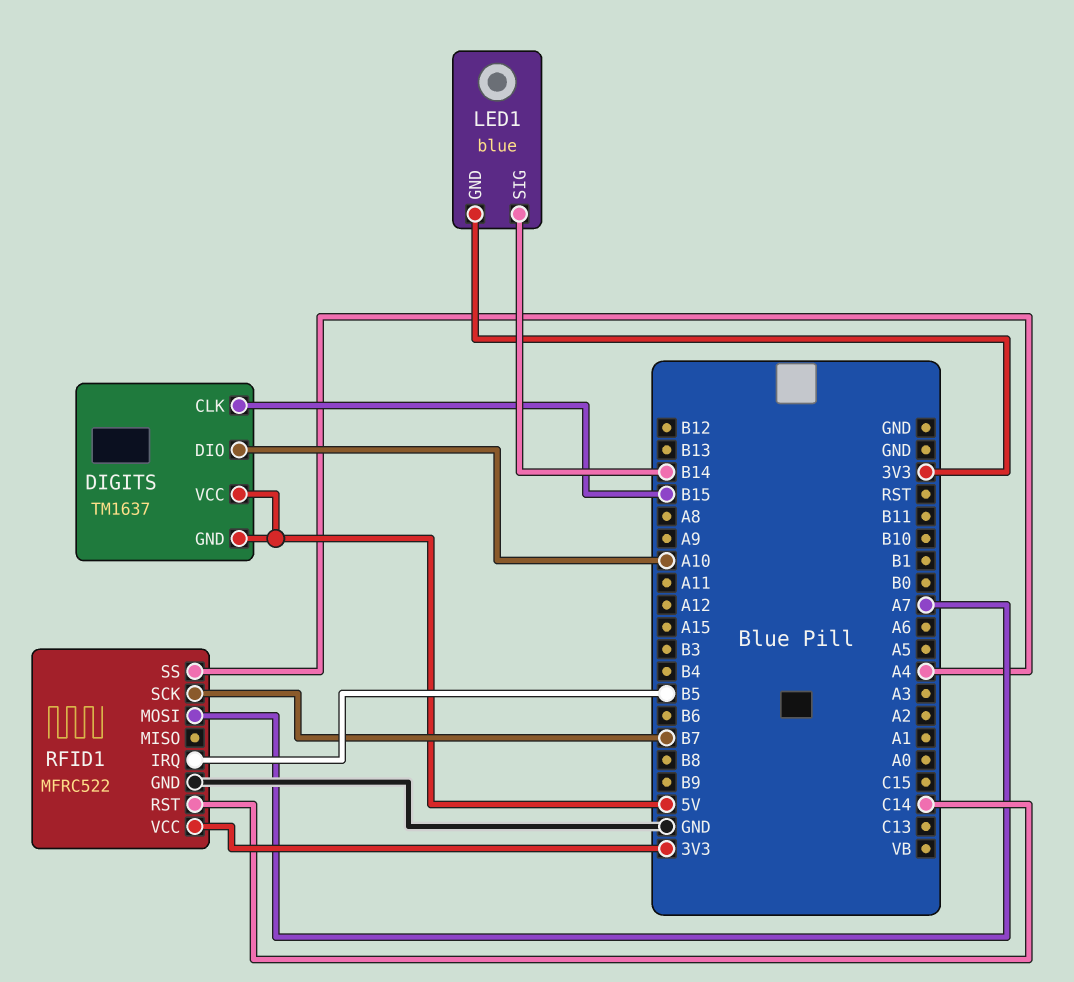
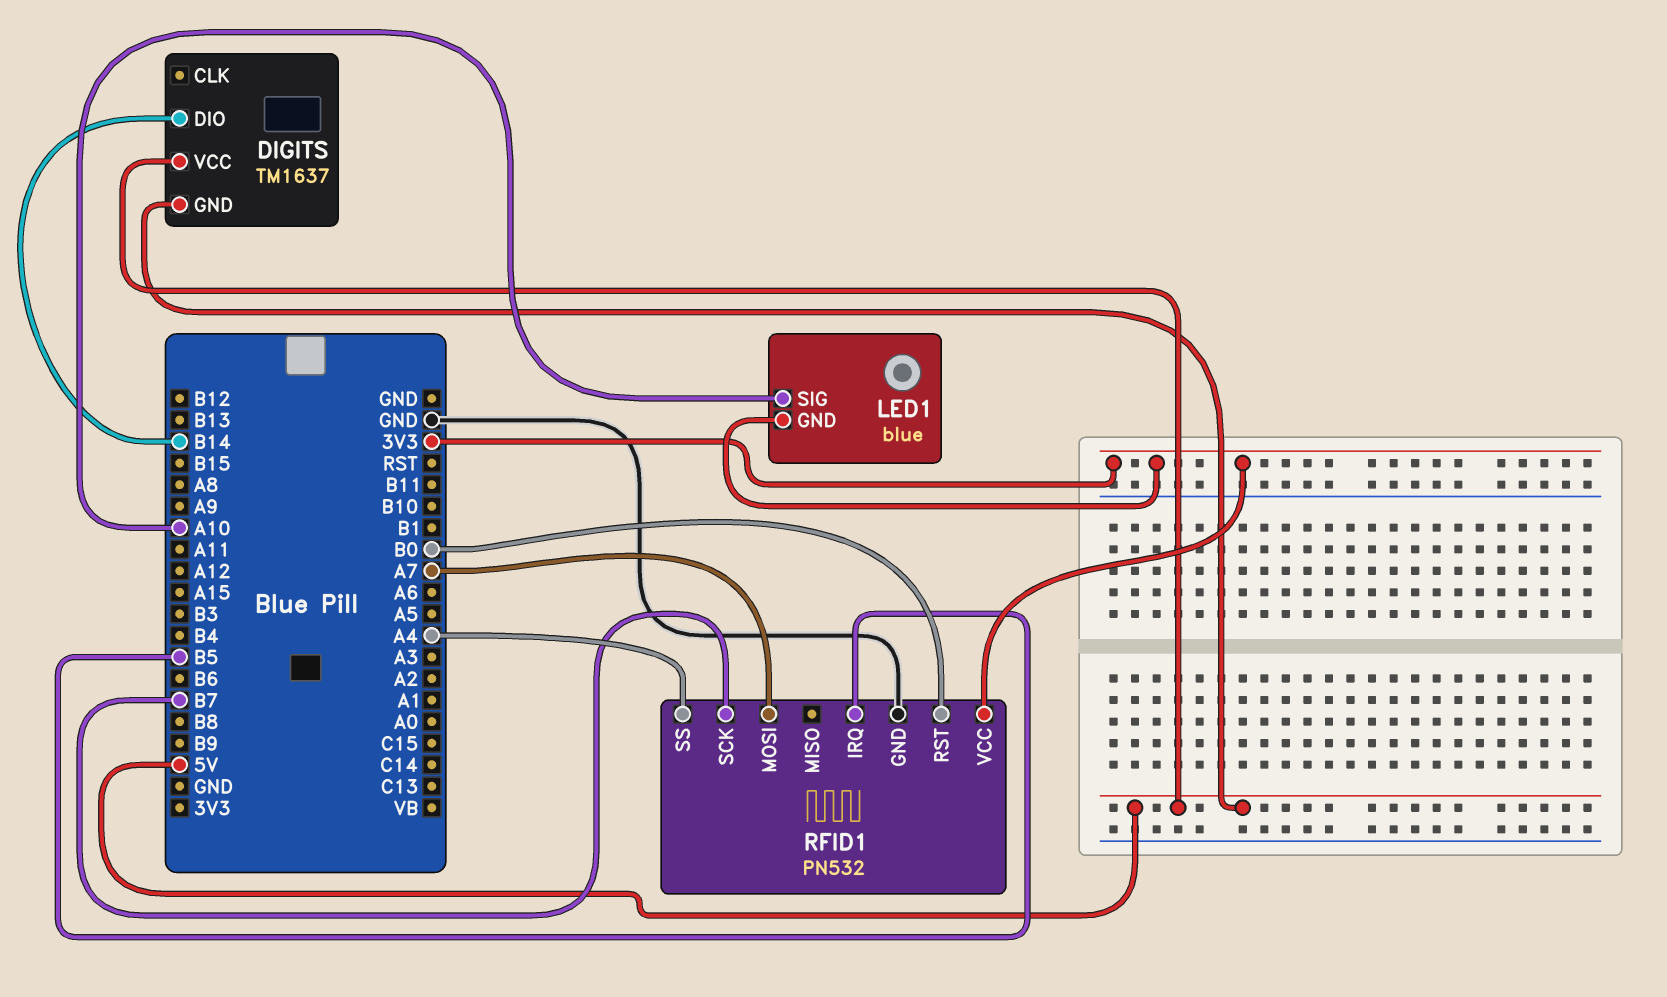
DIGITS pin CLK: B15 -> none
DIGITS pin DIO: A10 -> B14
LED1 pin SIG: B14 -> A10
RFID1: MFRC522 -> PN532
RFID1 pin RST: C14 -> B0

